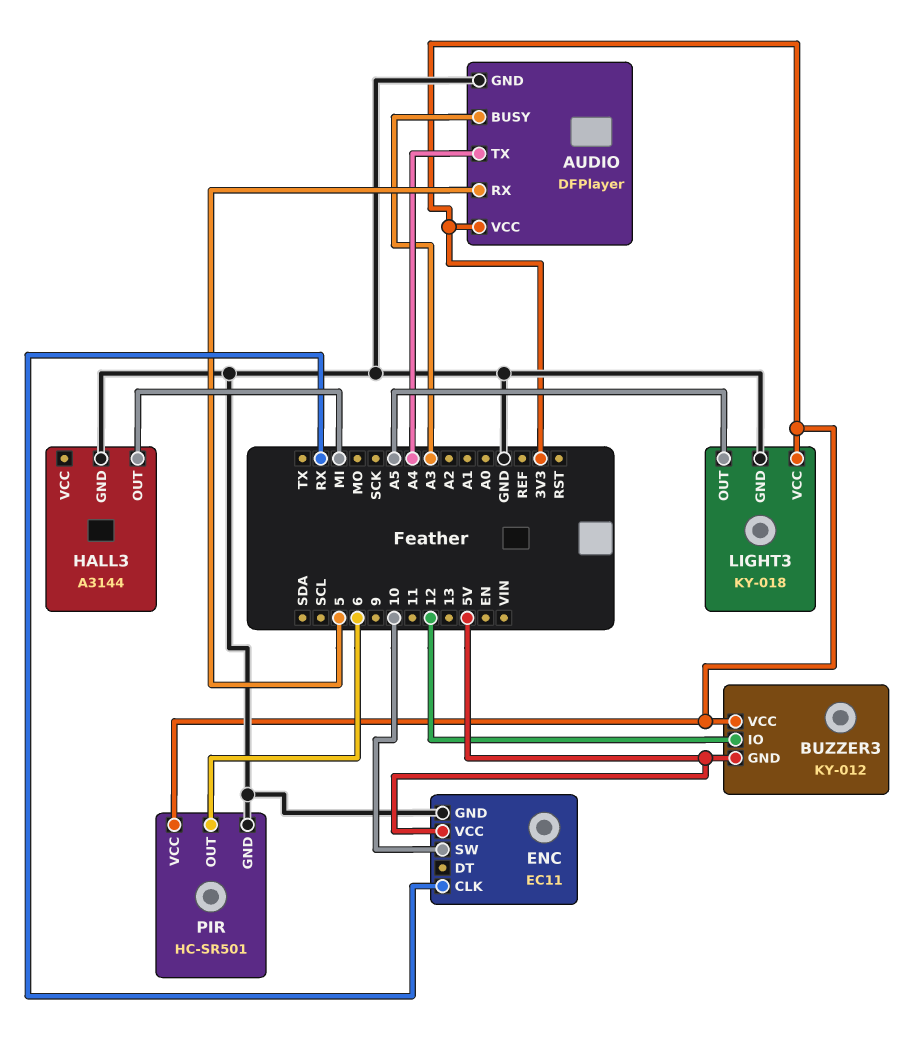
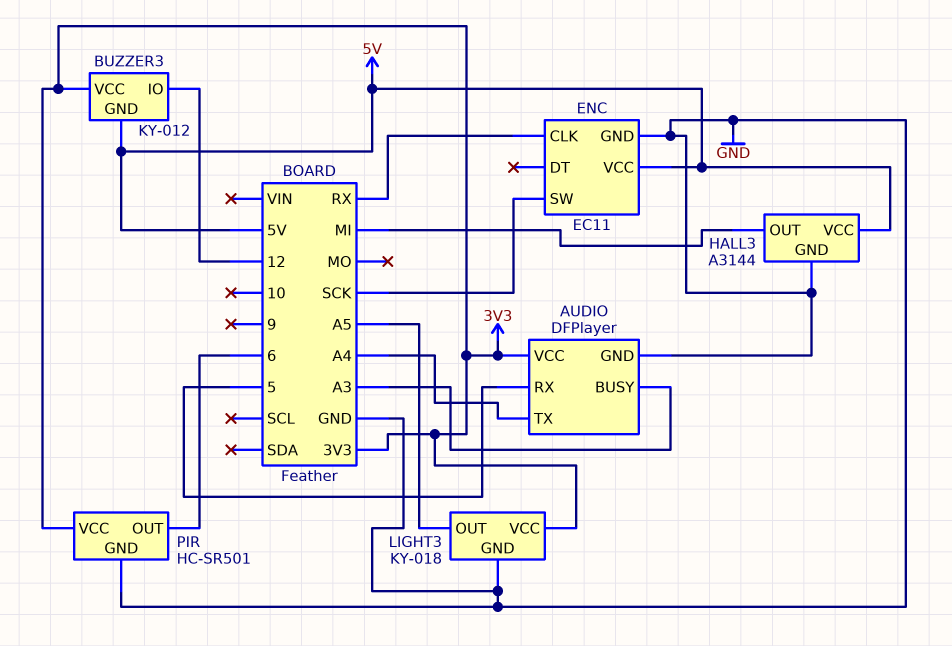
ENC pin SW: 10 -> SCK
HALL3 pin VCC: none -> 5V

